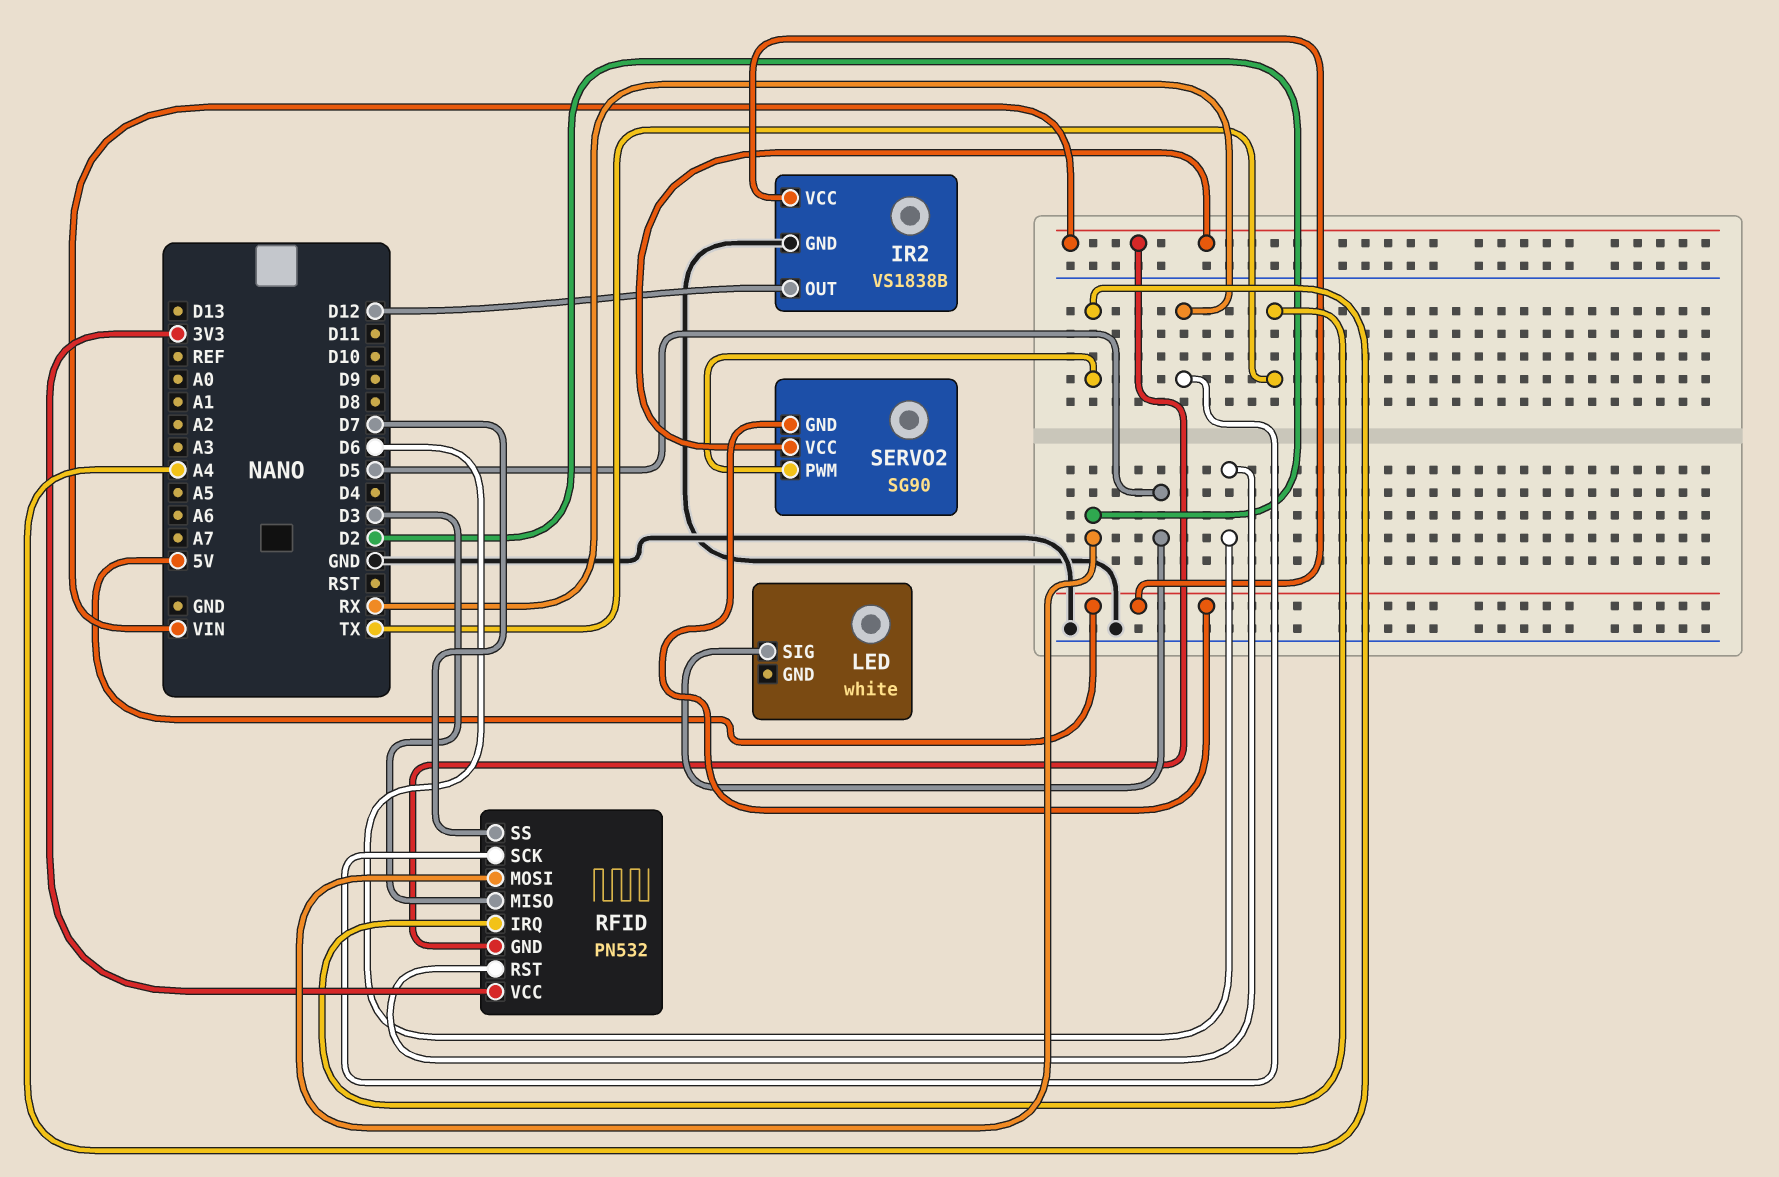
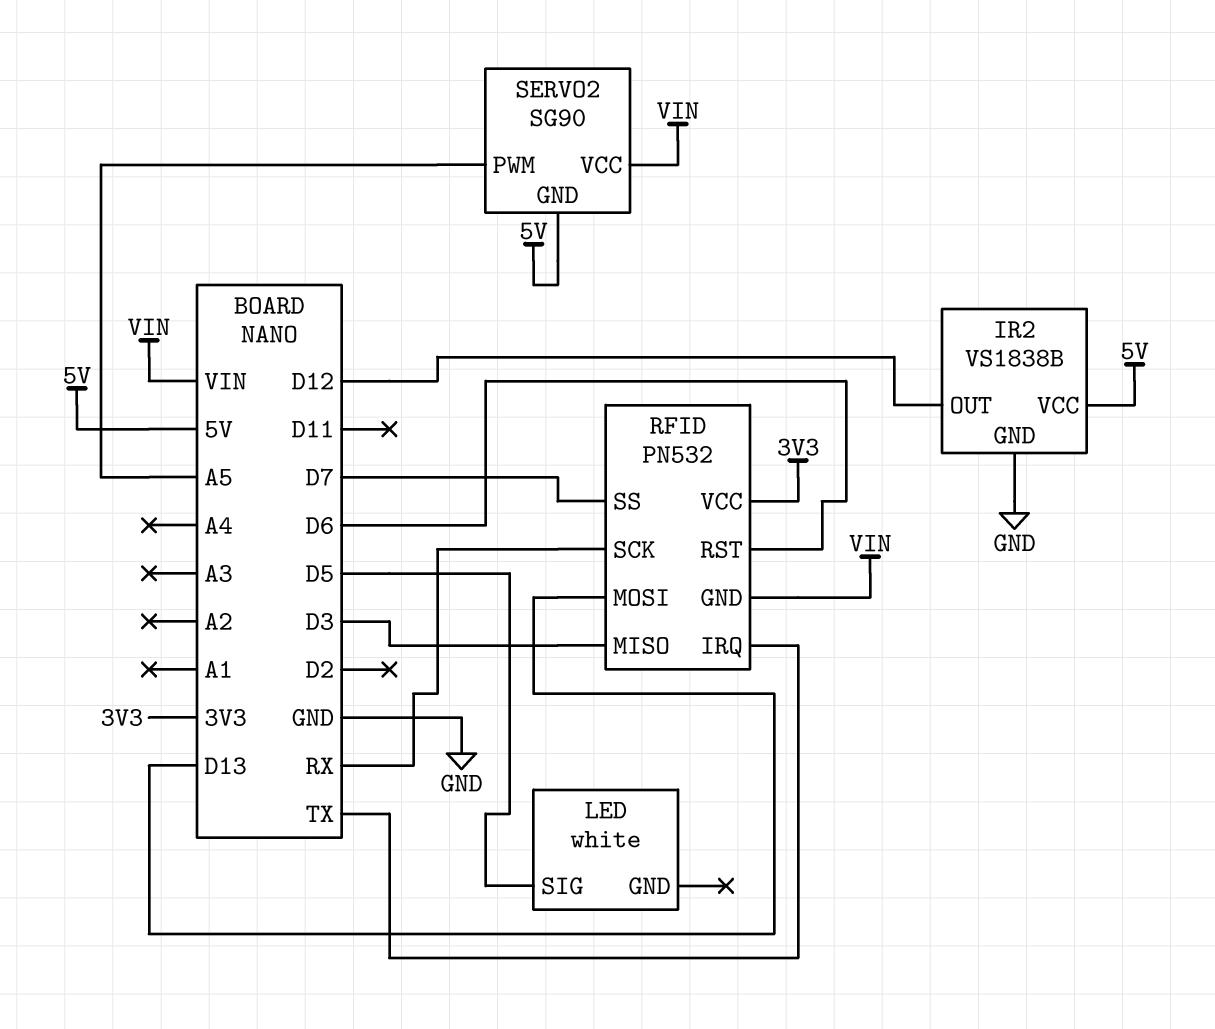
RFID pin MOSI: D2 -> D13
SERVO2 pin PWM: A4 -> A5

